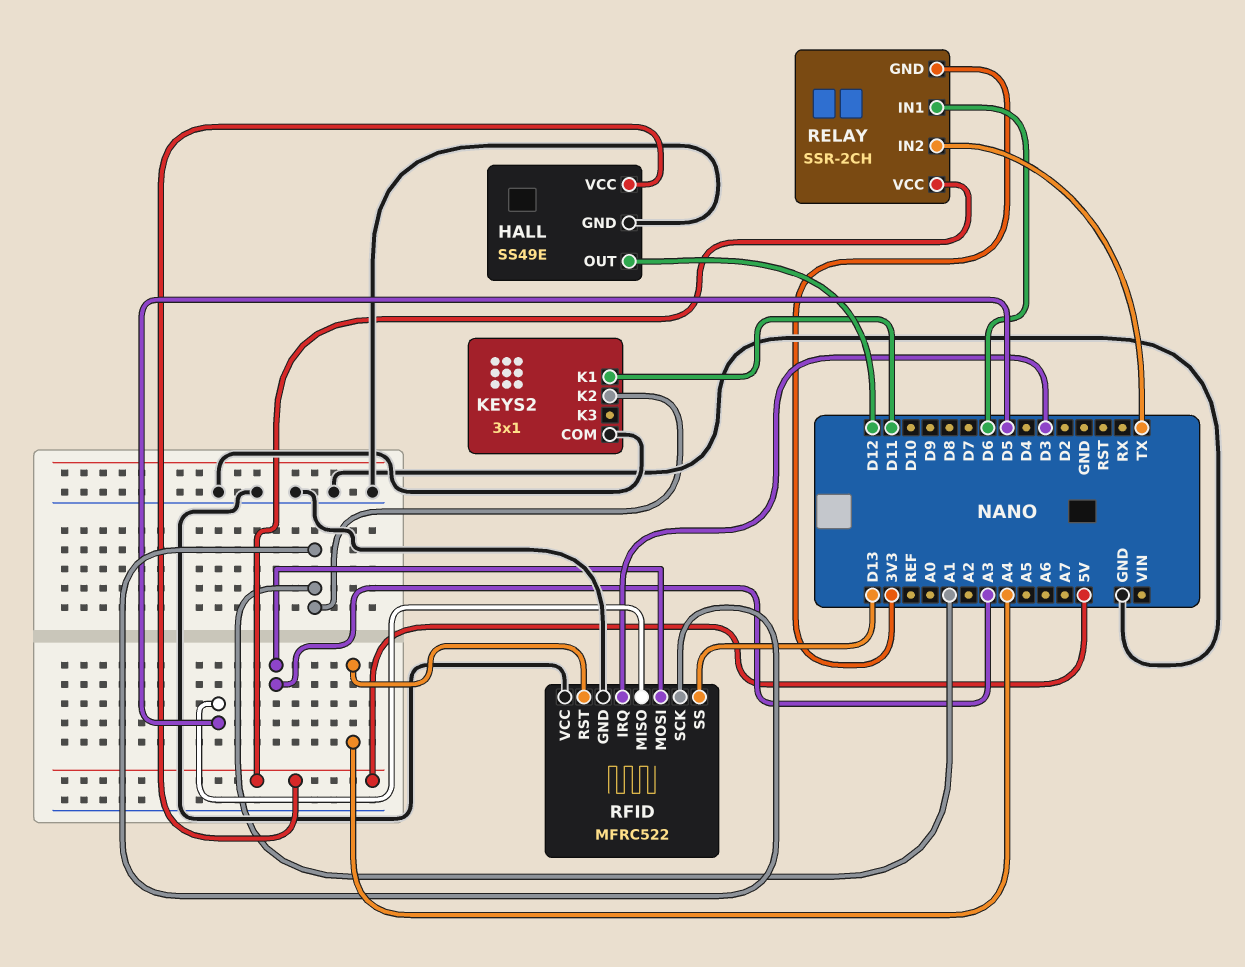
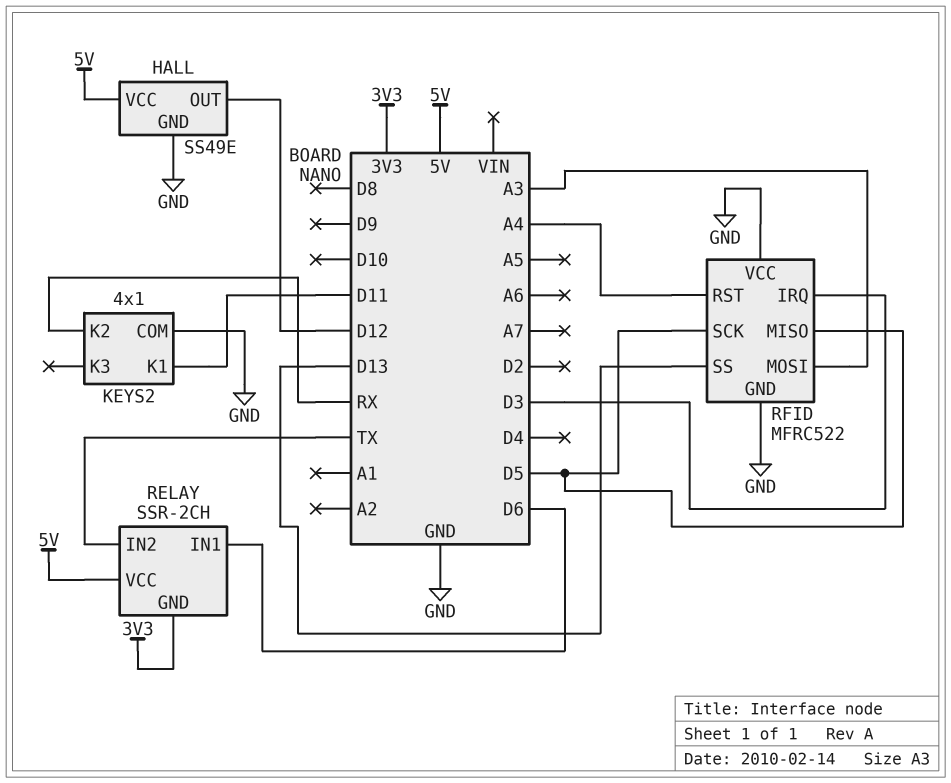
KEYS2: 3x1 -> 4x1
KEYS2 pin K2: A1 -> RX
RFID pin SCK: A1 -> D5

